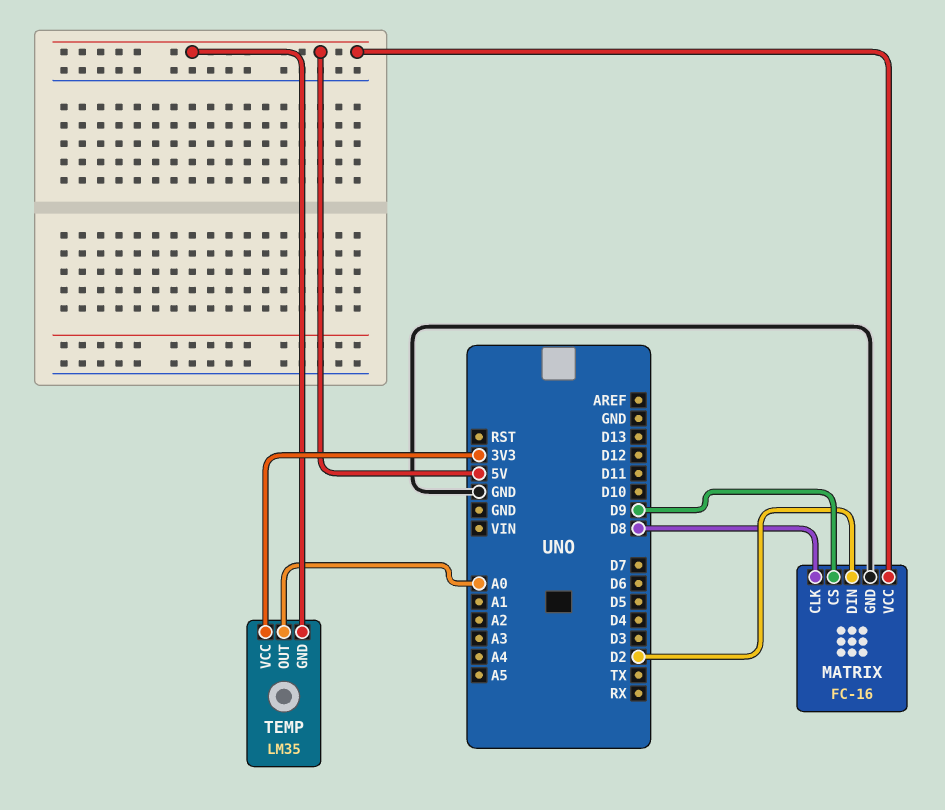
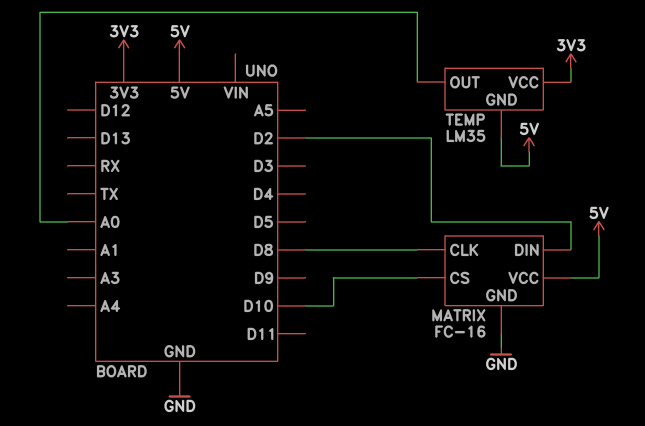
MATRIX pin CS: D9 -> D10

